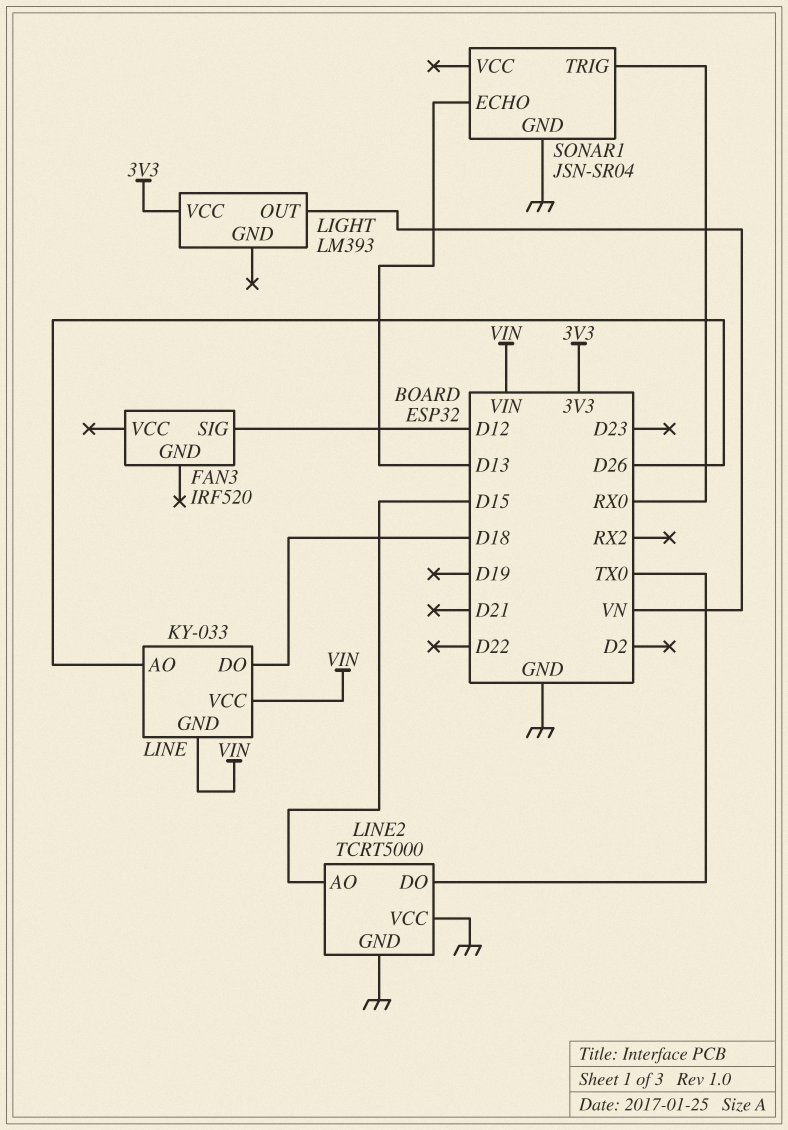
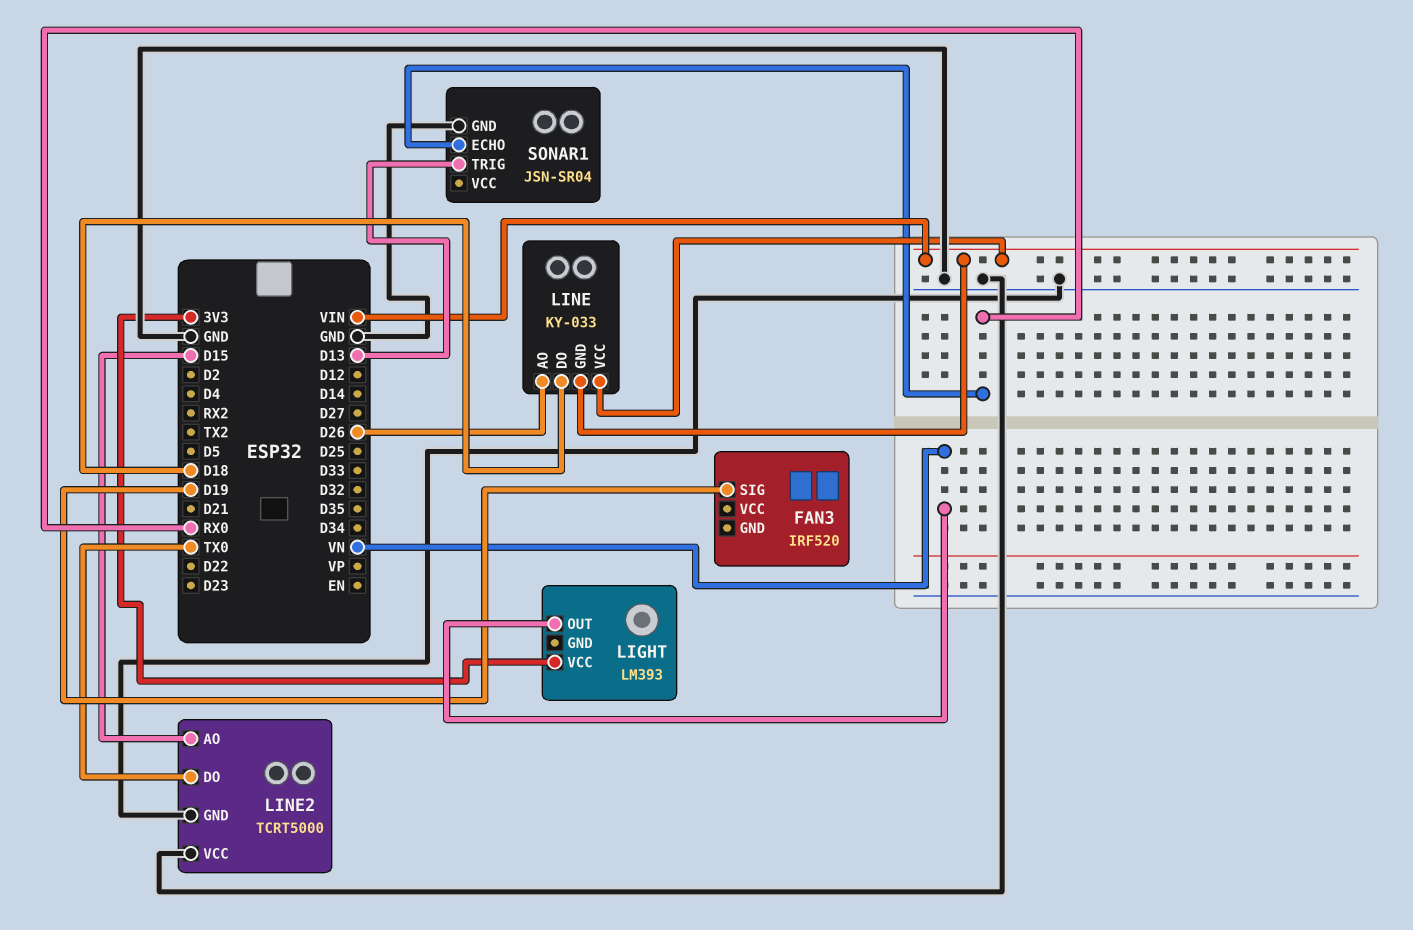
FAN3 pin SIG: D12 -> D19
SONAR1 pin ECHO: D13 -> RX0
SONAR1 pin TRIG: RX0 -> D13

